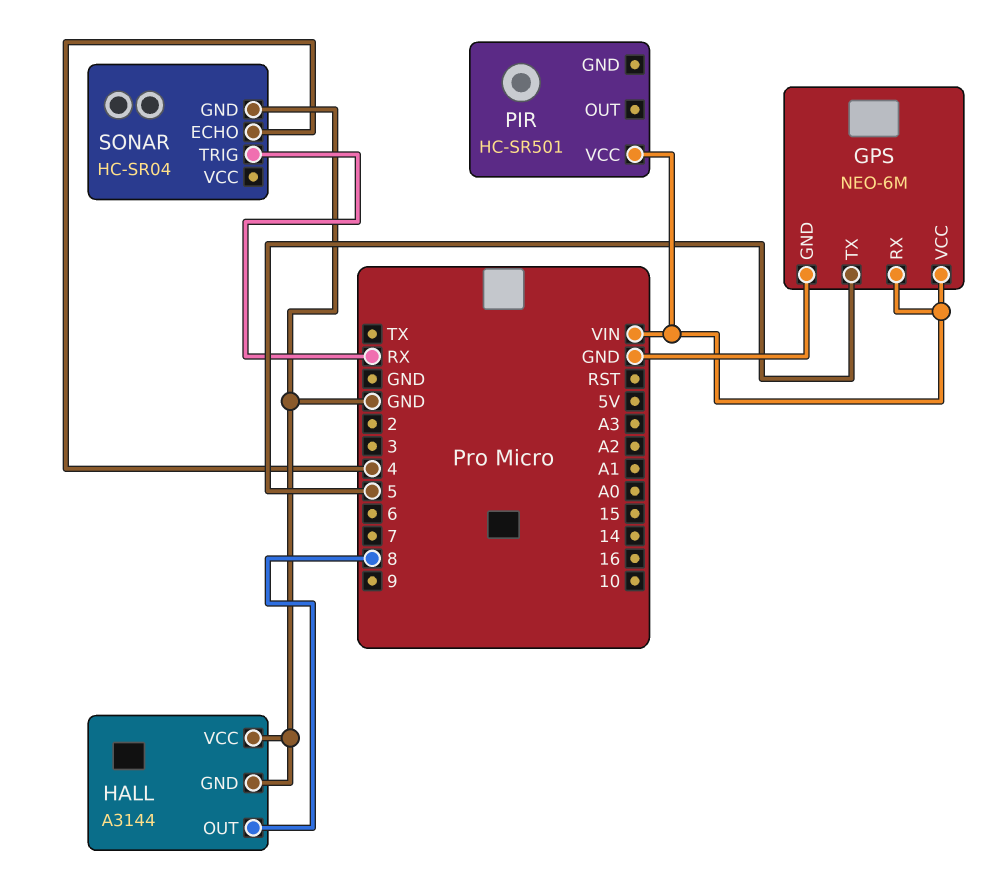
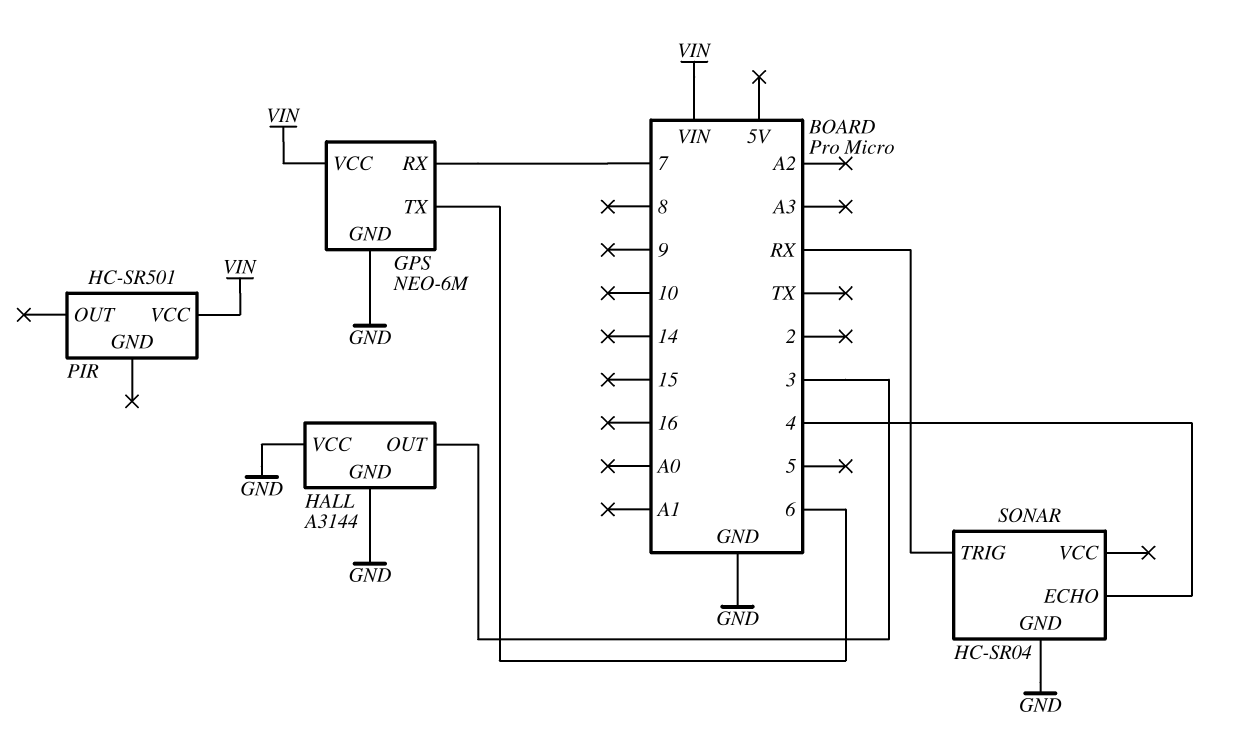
GPS pin RX: VIN -> 7
GPS pin TX: 5 -> 6
HALL pin OUT: 8 -> 3

